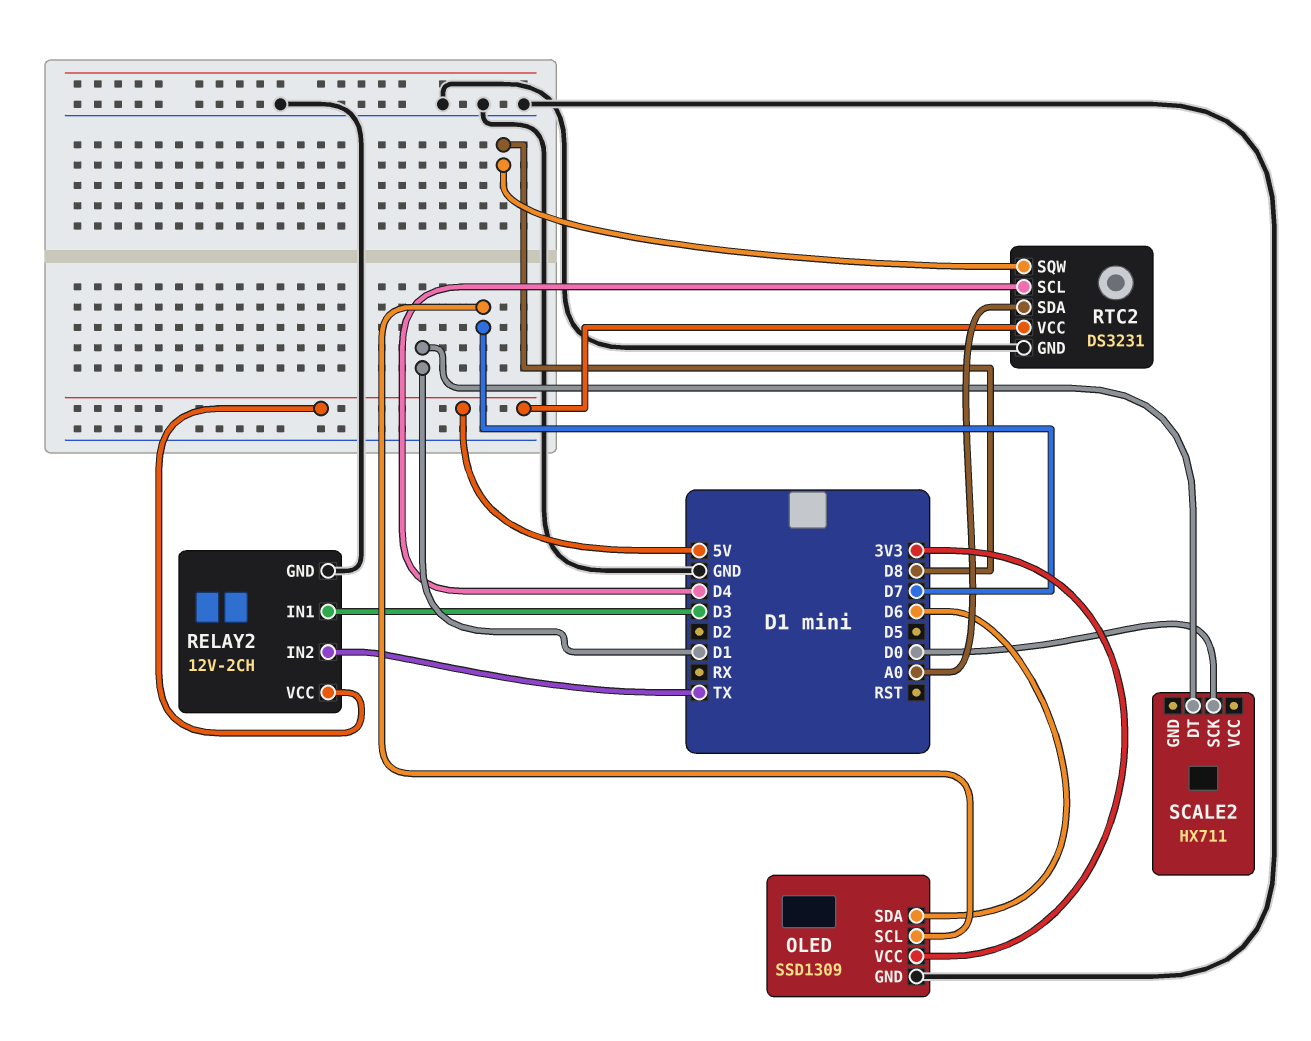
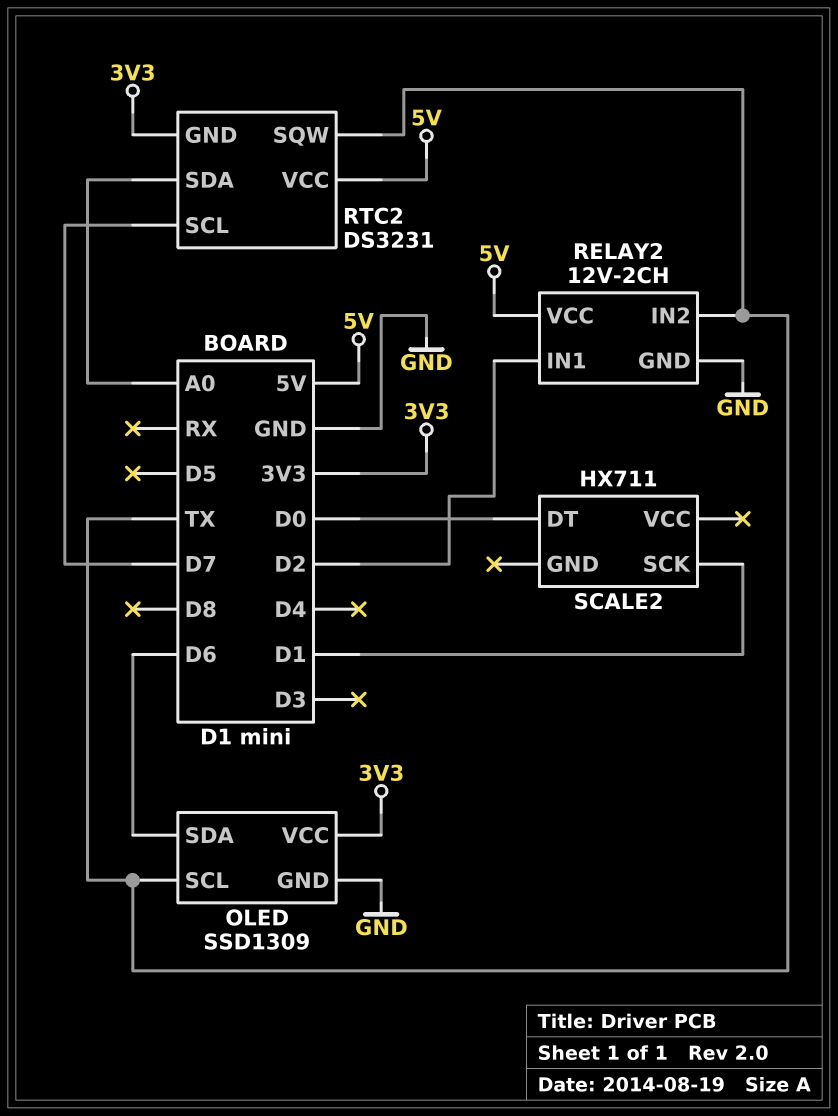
OLED pin SCL: D7 -> TX
RELAY2 pin IN1: D3 -> D2
RTC2 pin GND: GND -> 3V3
RTC2 pin SCL: D4 -> D7
RTC2 pin SQW: D8 -> TX
SCALE2 pin DT: D1 -> D0
SCALE2 pin SCK: D0 -> D1

